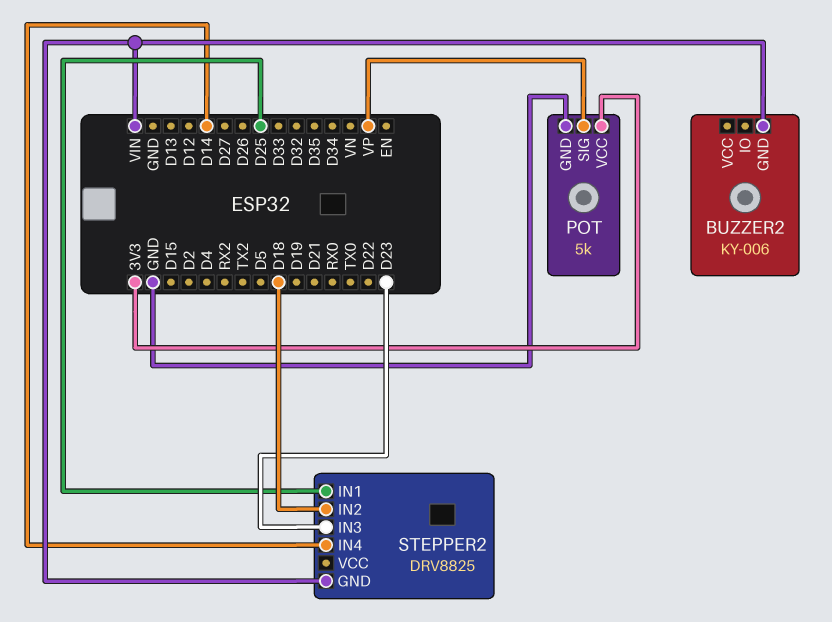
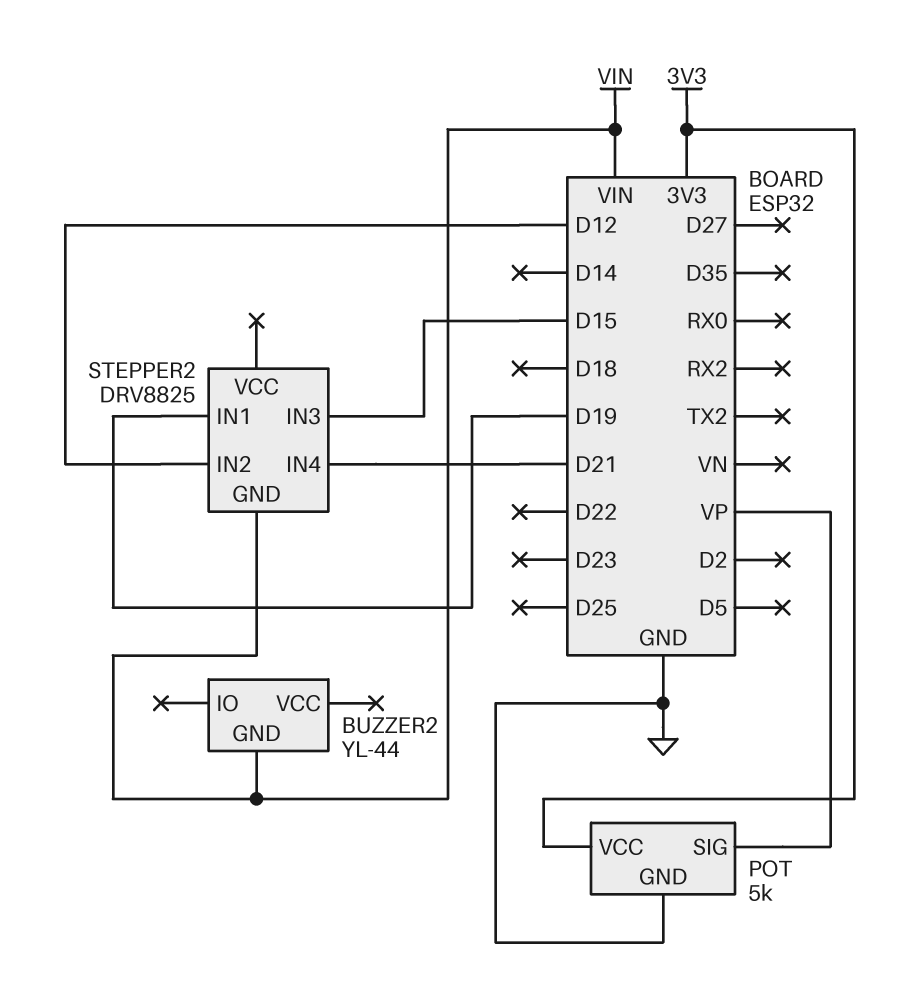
BUZZER2: KY-006 -> YL-44
STEPPER2 pin IN1: D25 -> D19
STEPPER2 pin IN2: D18 -> D12
STEPPER2 pin IN3: D23 -> D15
STEPPER2 pin IN4: D14 -> D21

